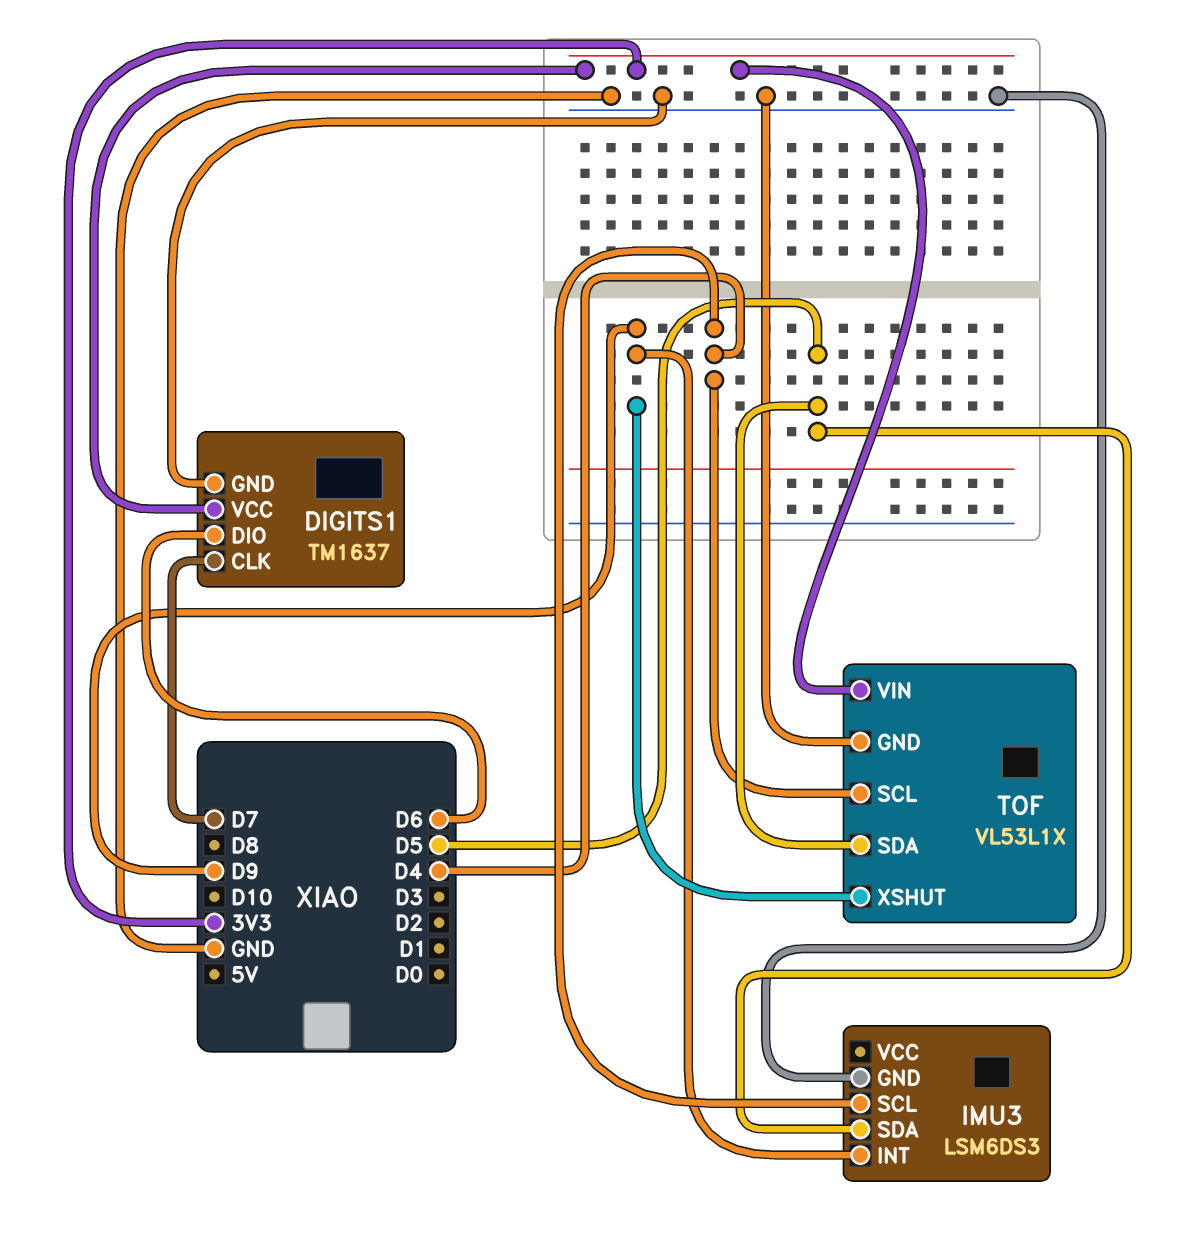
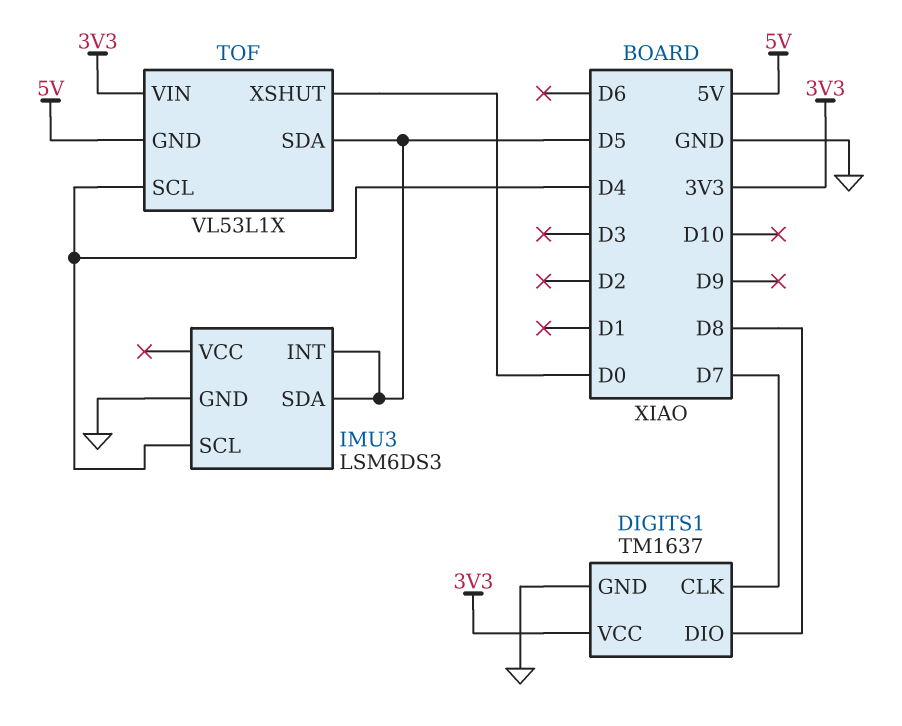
DIGITS1 pin DIO: D6 -> D8
IMU3 pin INT: D9 -> D5
TOF pin GND: GND -> 5V
TOF pin XSHUT: D9 -> D0

